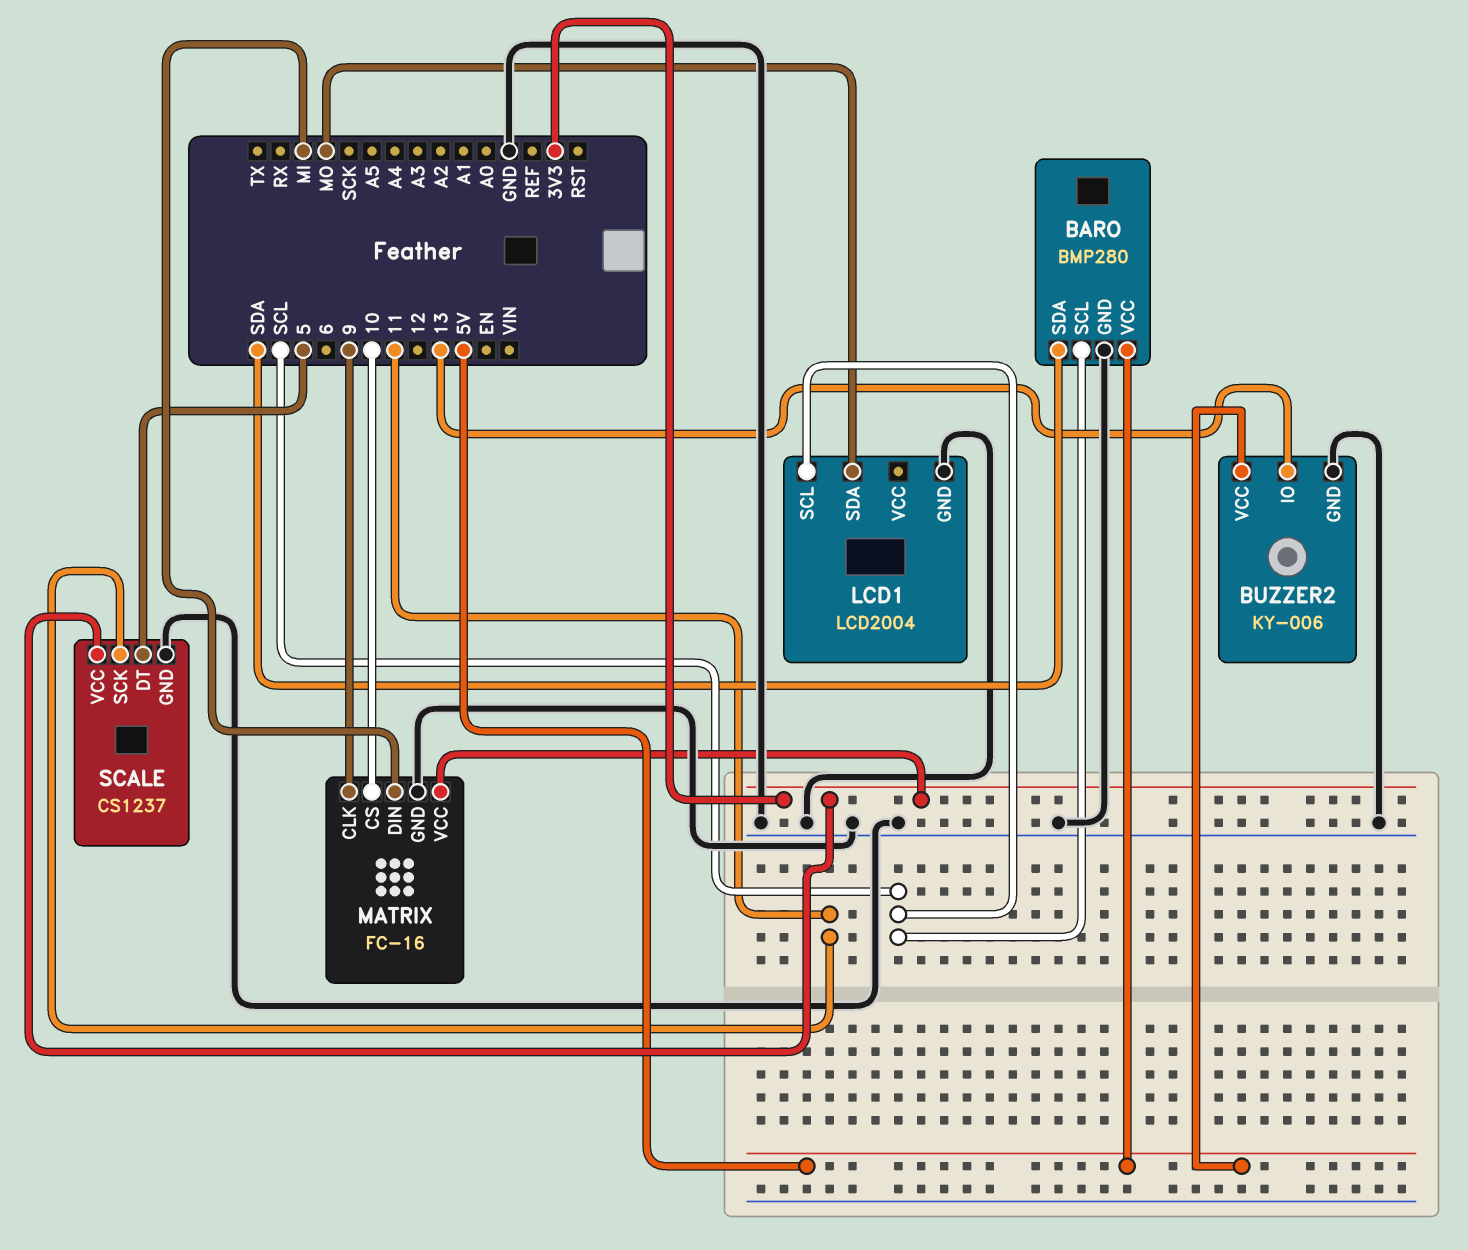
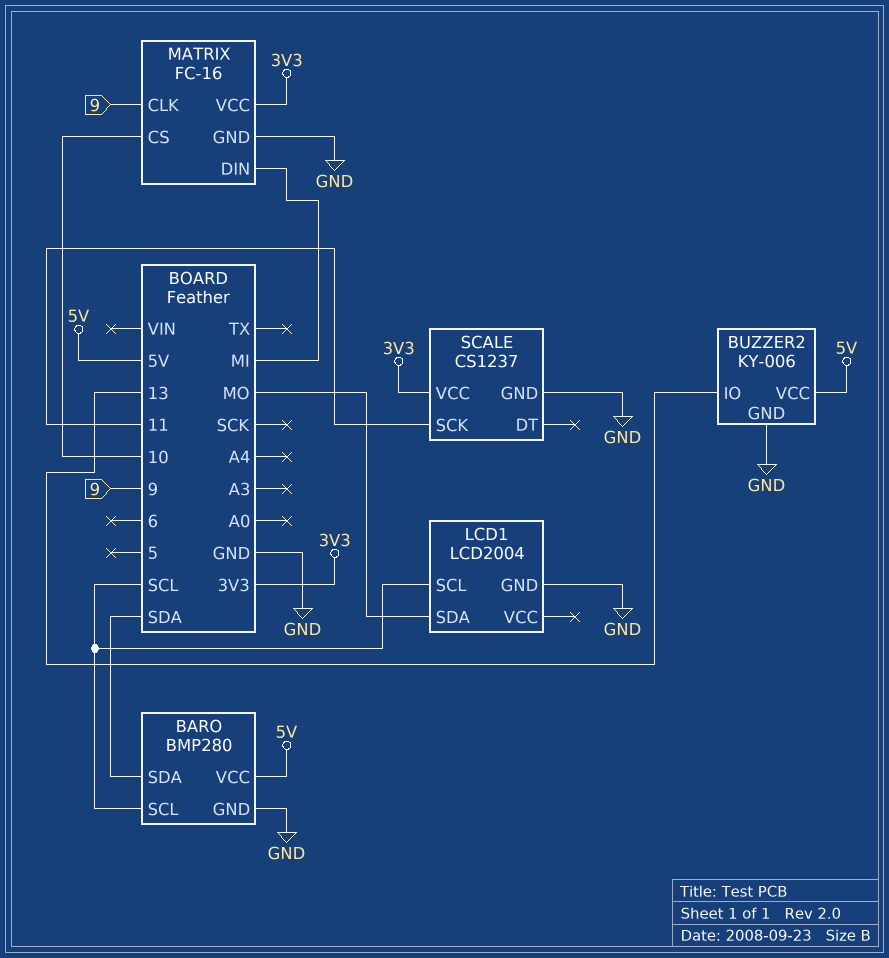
SCALE pin DT: 5 -> none

